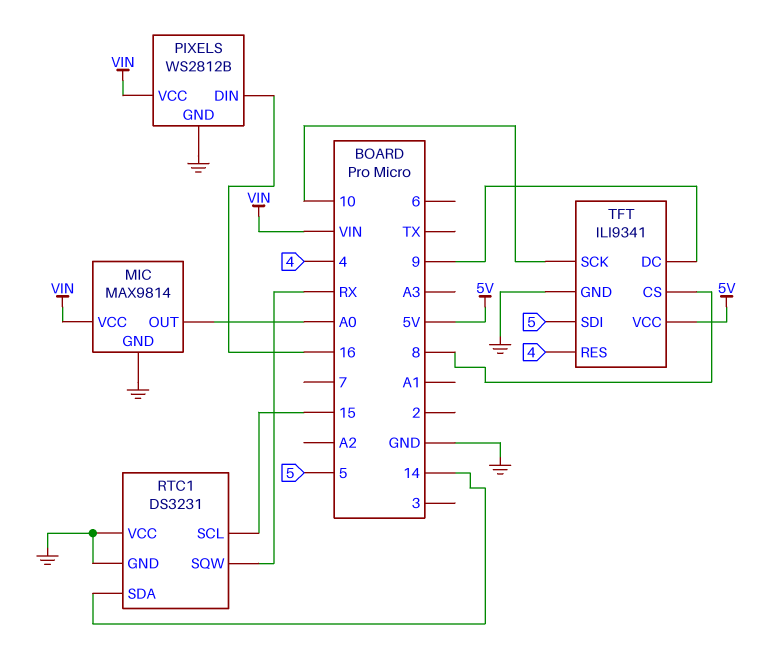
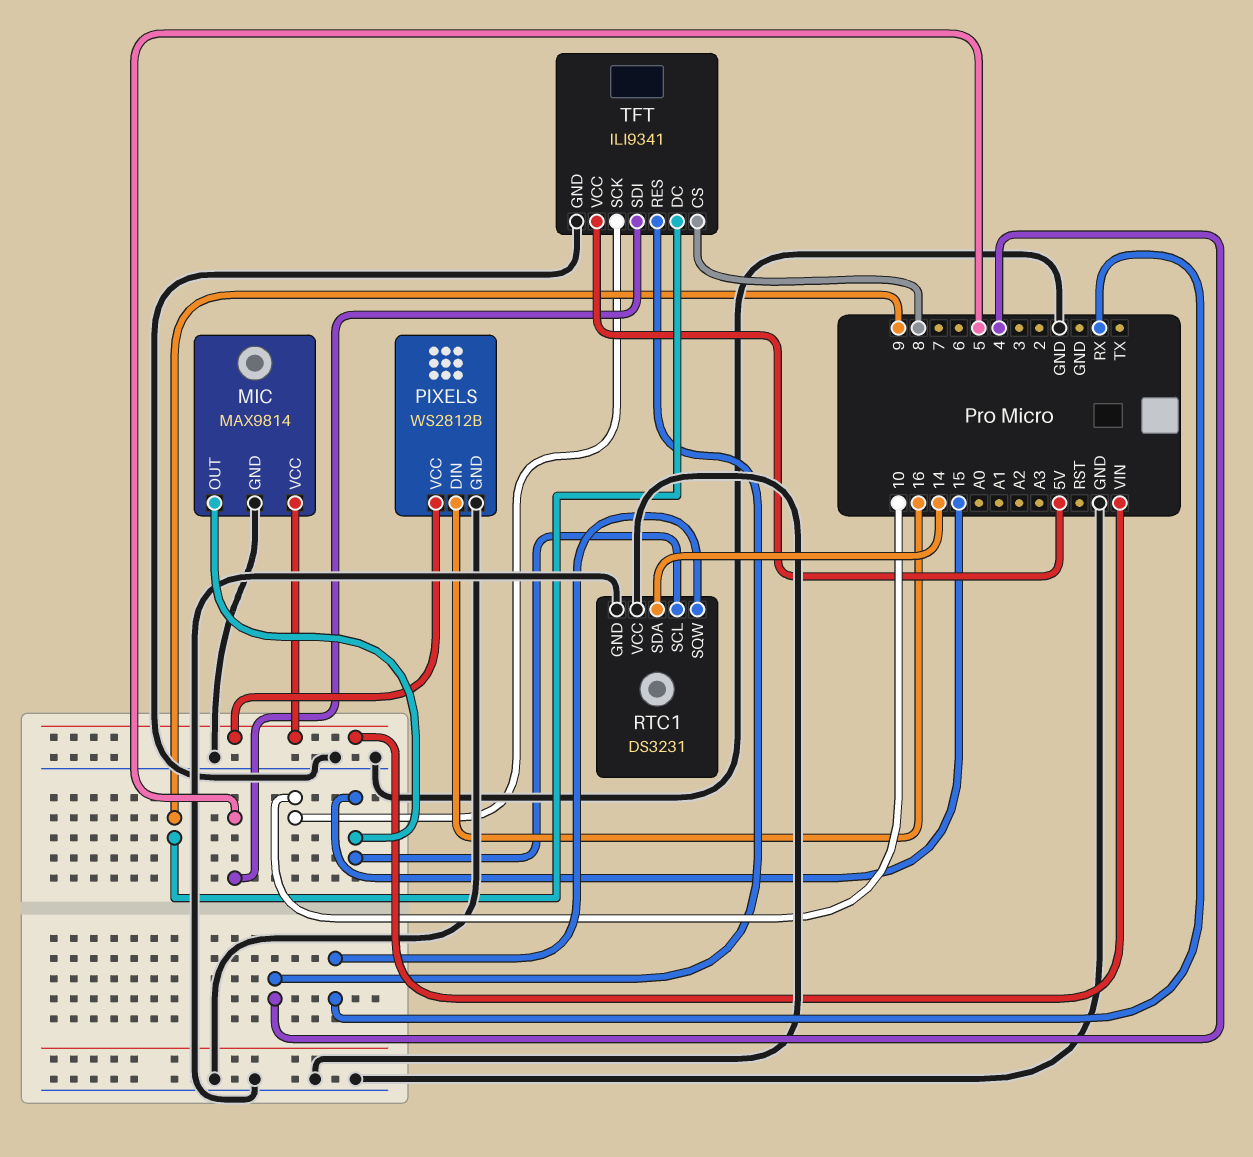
MIC pin OUT: A0 -> 15

